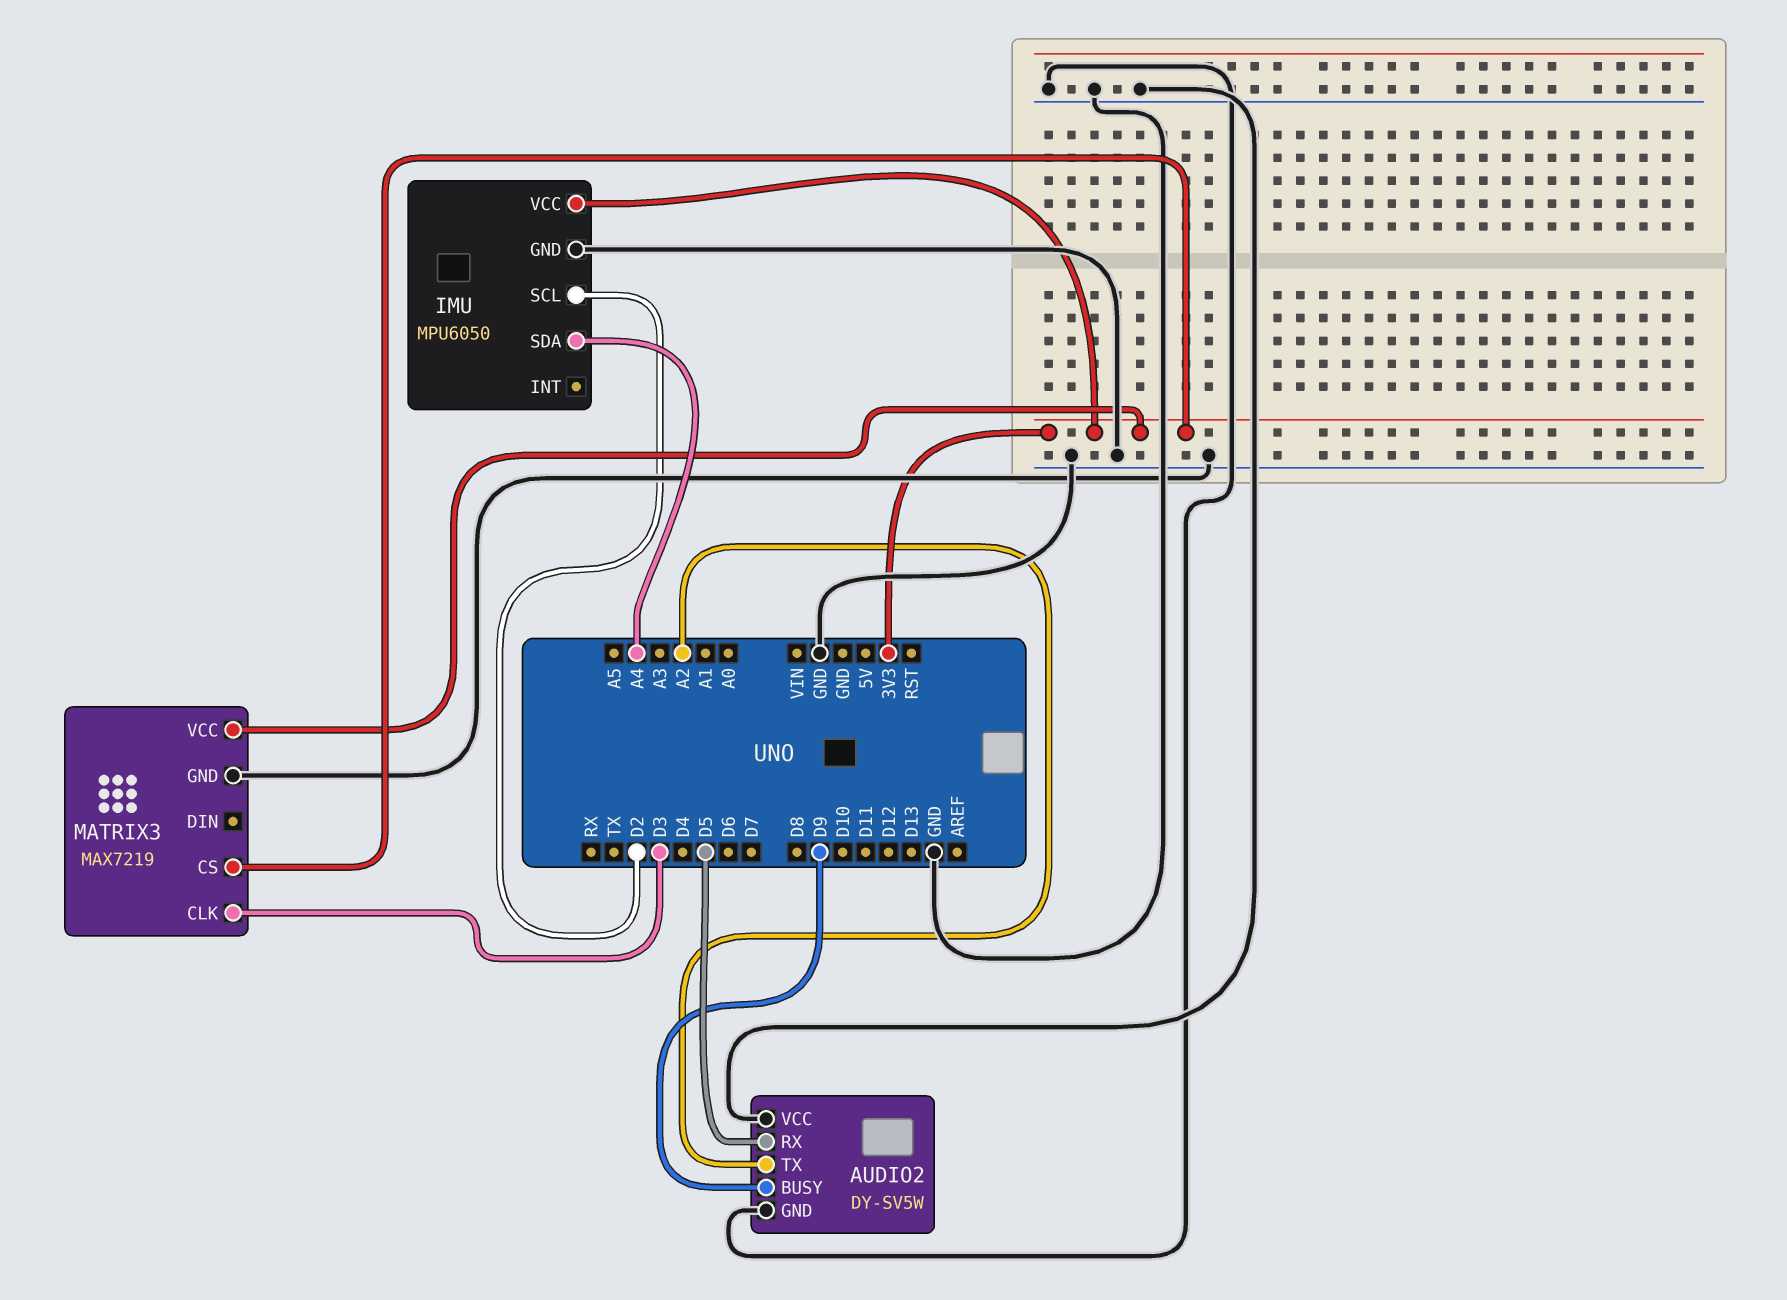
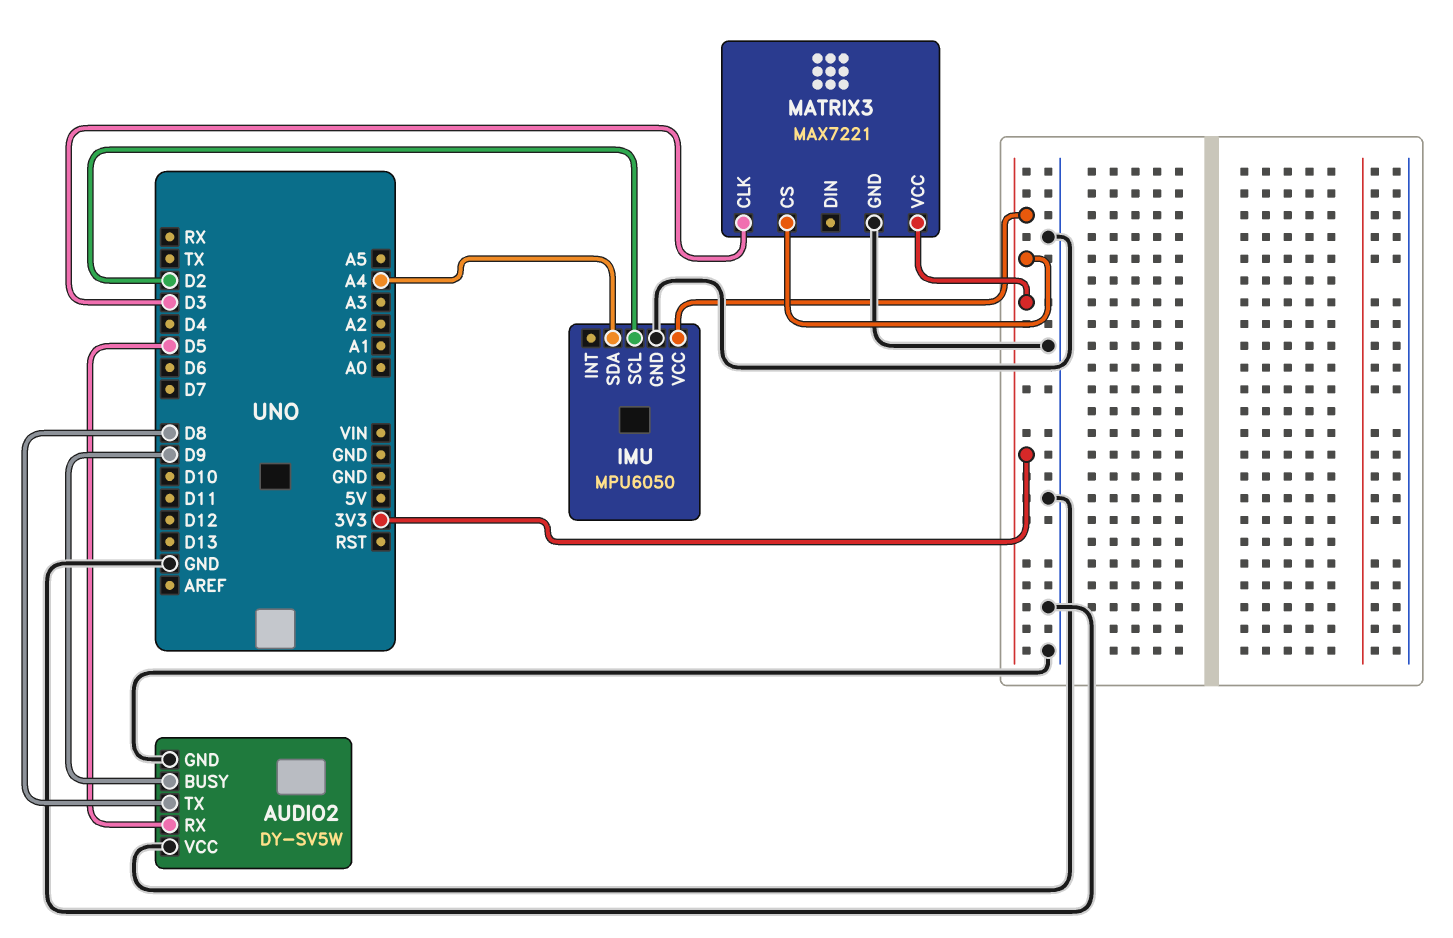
AUDIO2 pin TX: A2 -> D8
MATRIX3: MAX7219 -> MAX7221

